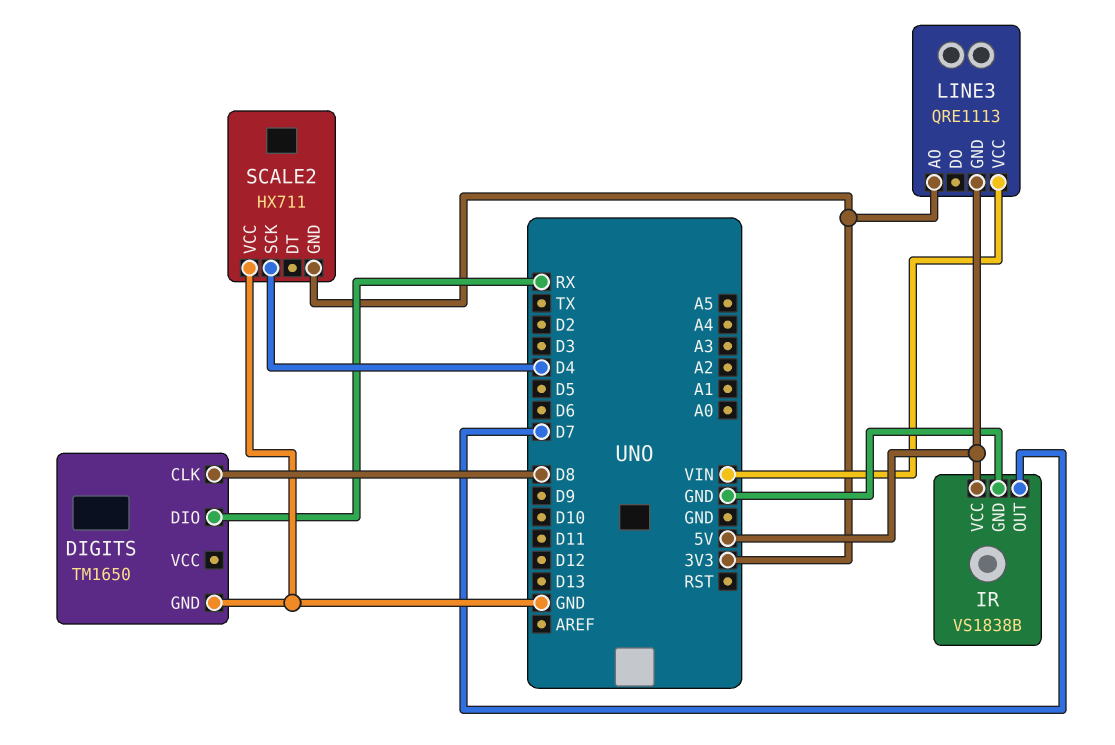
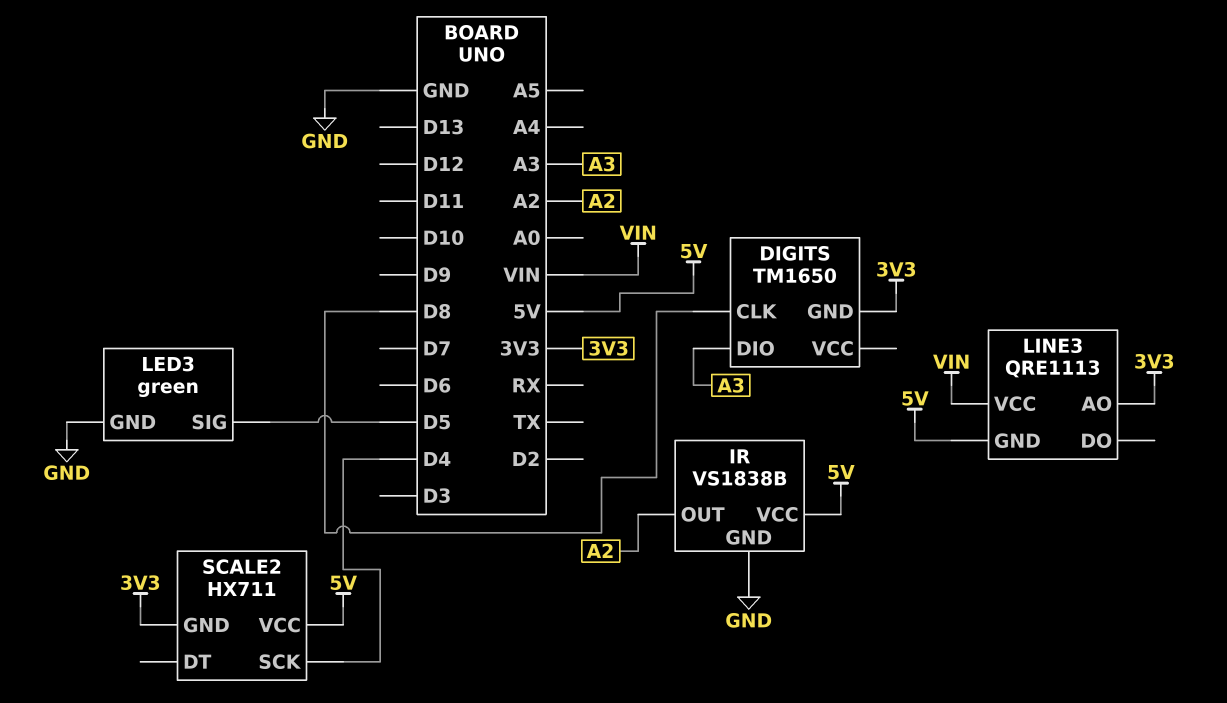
DIGITS pin DIO: RX -> A3
DIGITS pin GND: GND -> 3V3
IR pin OUT: D7 -> A2
LED3: none -> green
LED3 pin GND: none -> GND
LED3 pin SIG: none -> D5
SCALE2 pin VCC: GND -> 5V

